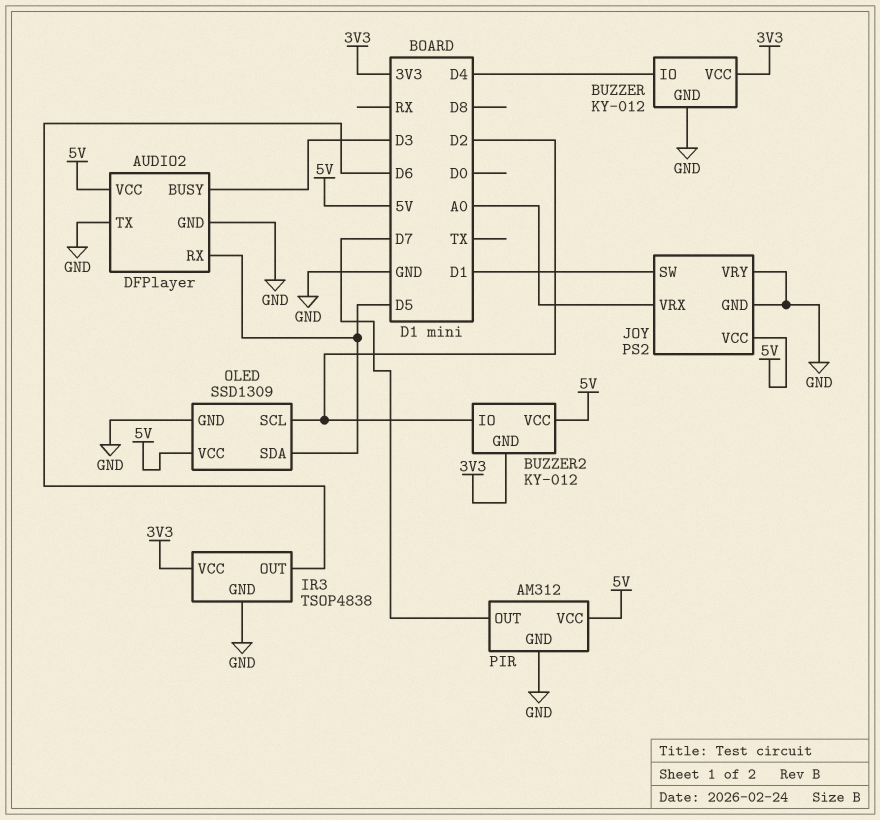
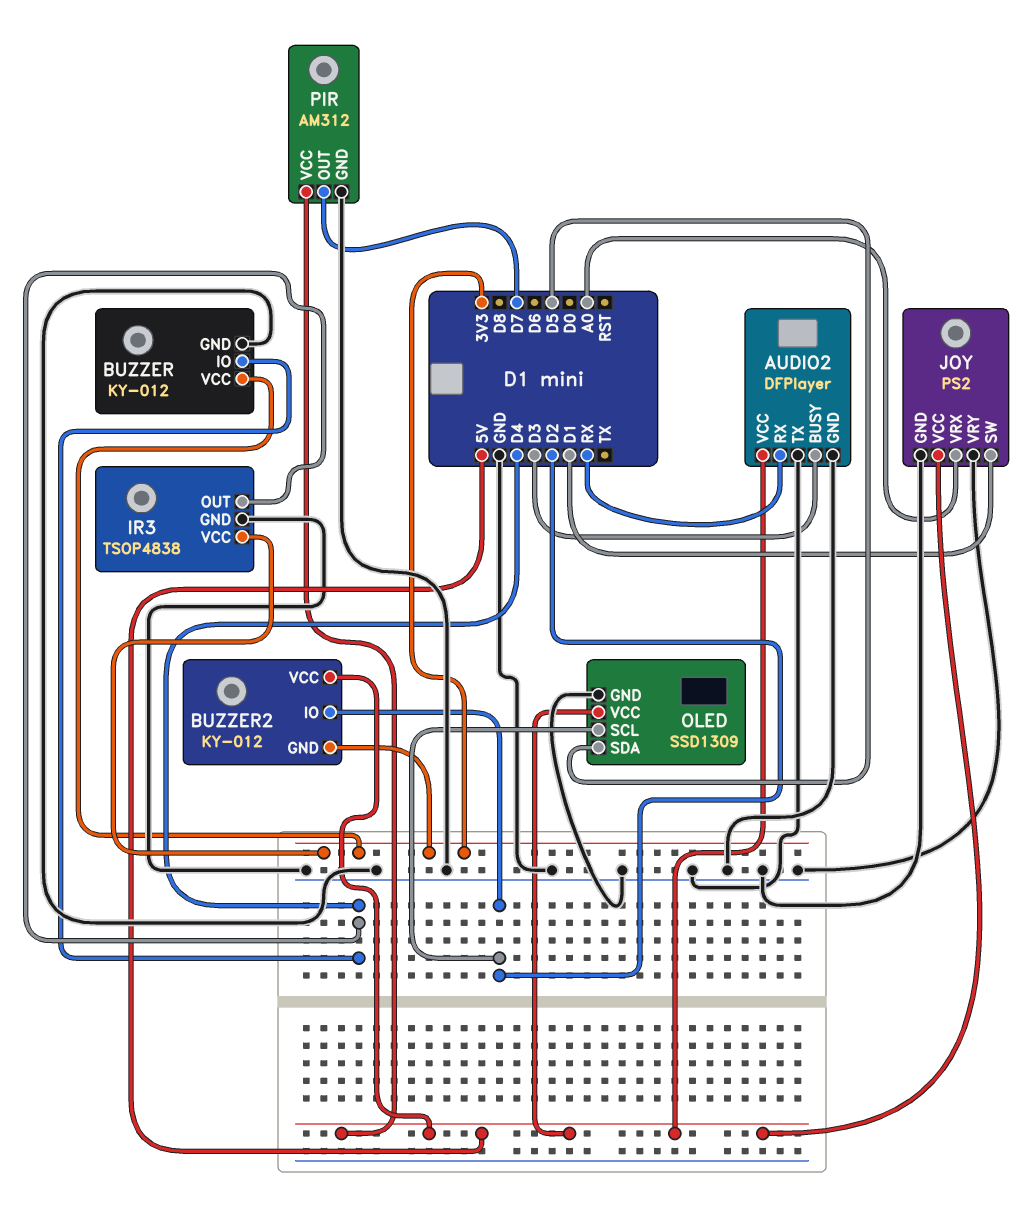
AUDIO2 pin RX: D5 -> RX
IR3 pin OUT: D6 -> D4

